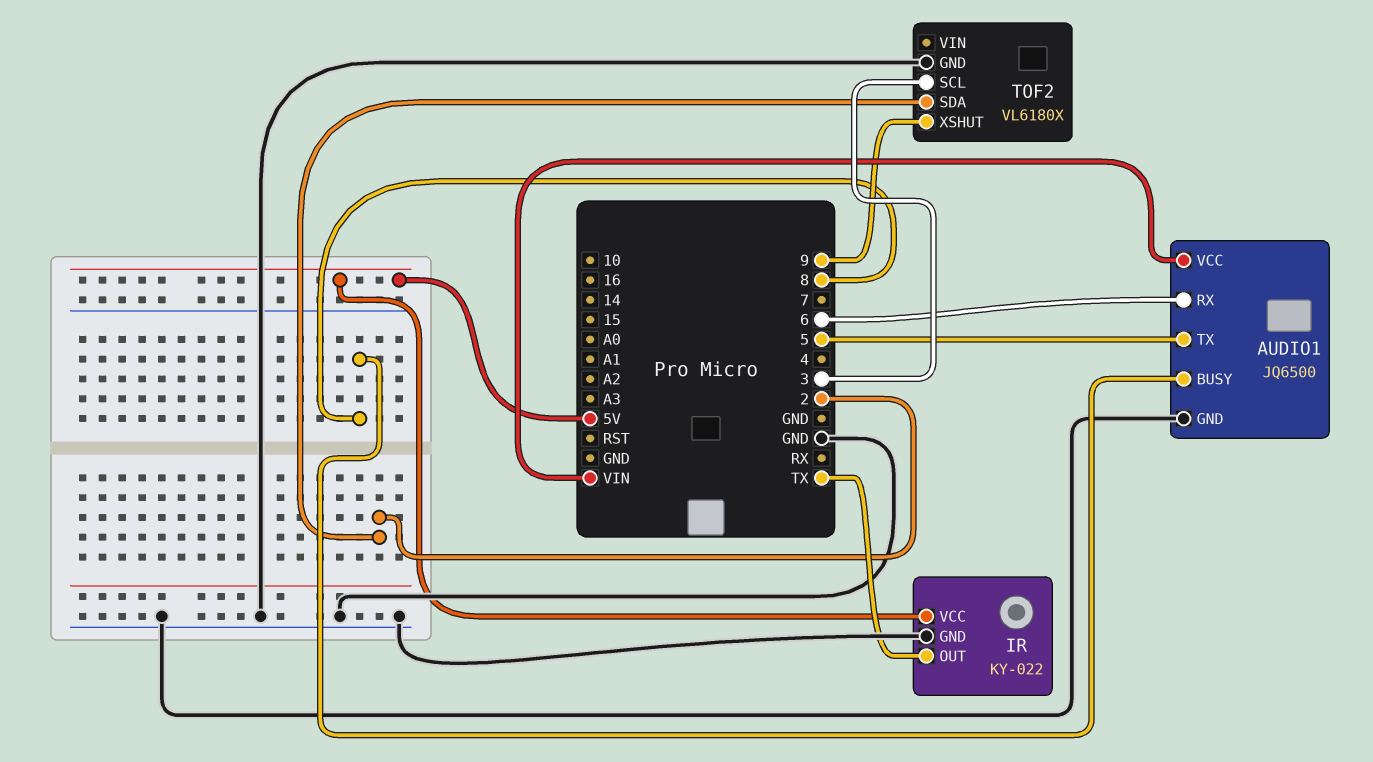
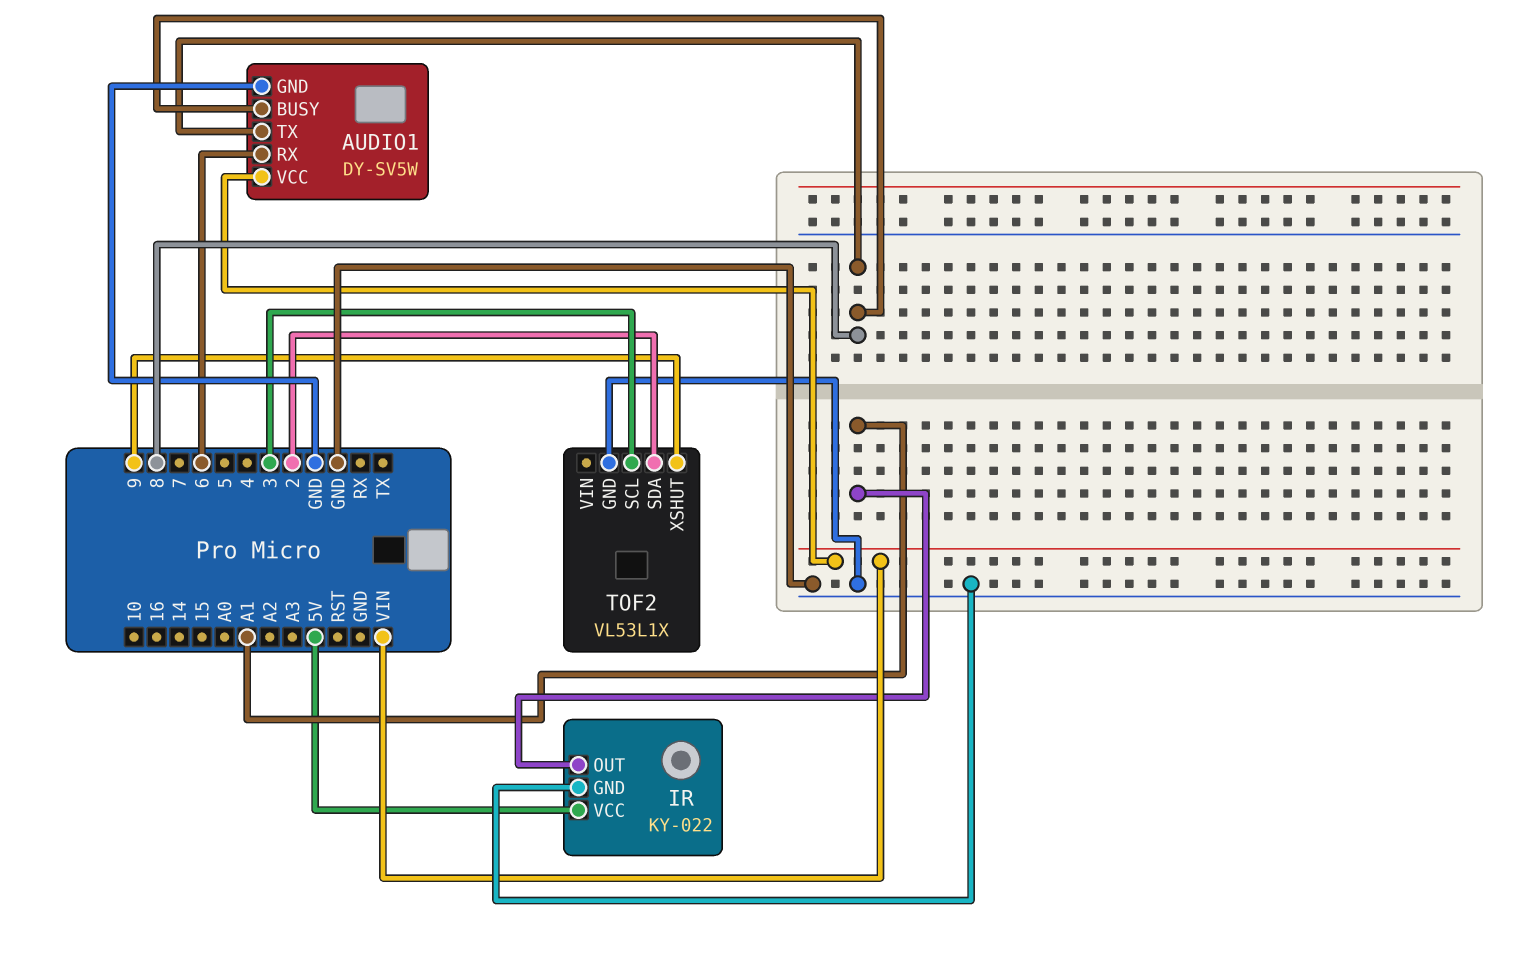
AUDIO1: JQ6500 -> DY-SV5W
AUDIO1 pin TX: 5 -> 8
IR pin OUT: TX -> A1
TOF2: VL6180X -> VL53L1X

